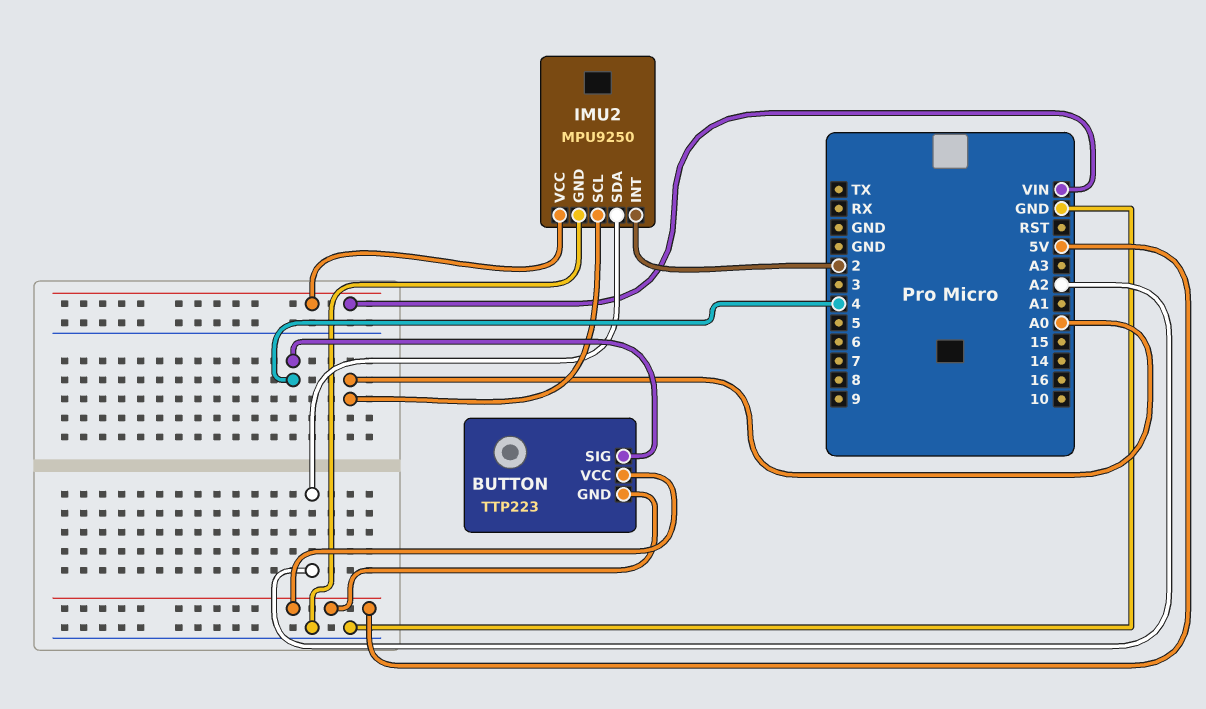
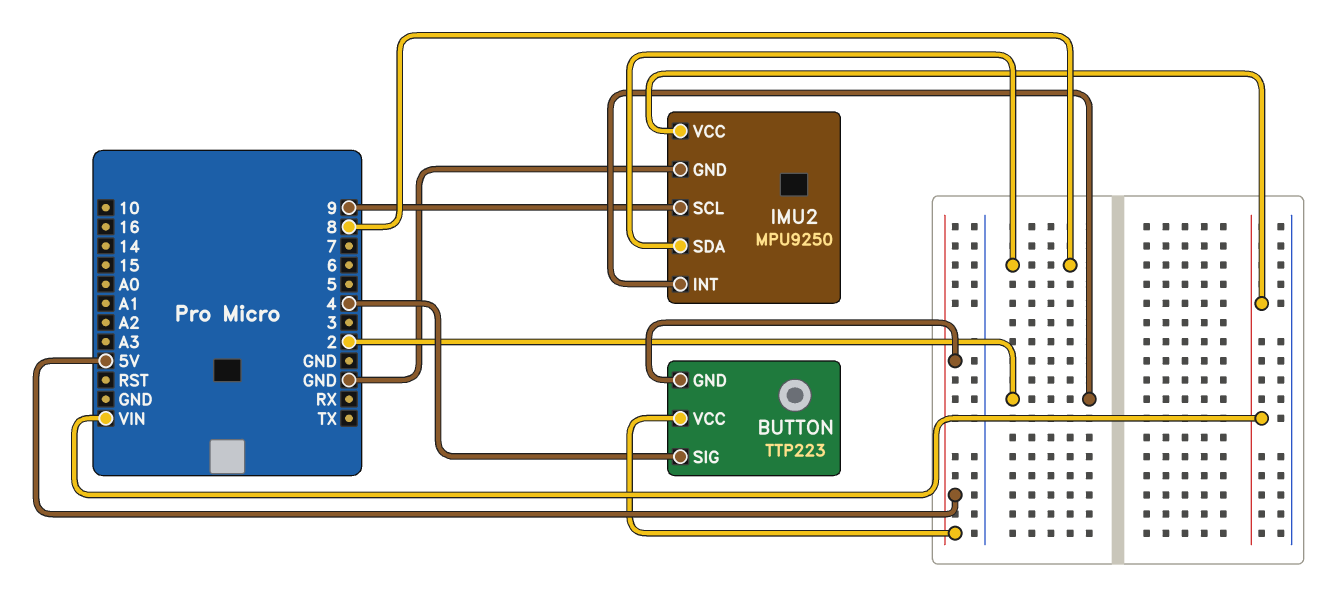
IMU2 pin SCL: A0 -> 9
IMU2 pin SDA: A2 -> 8

